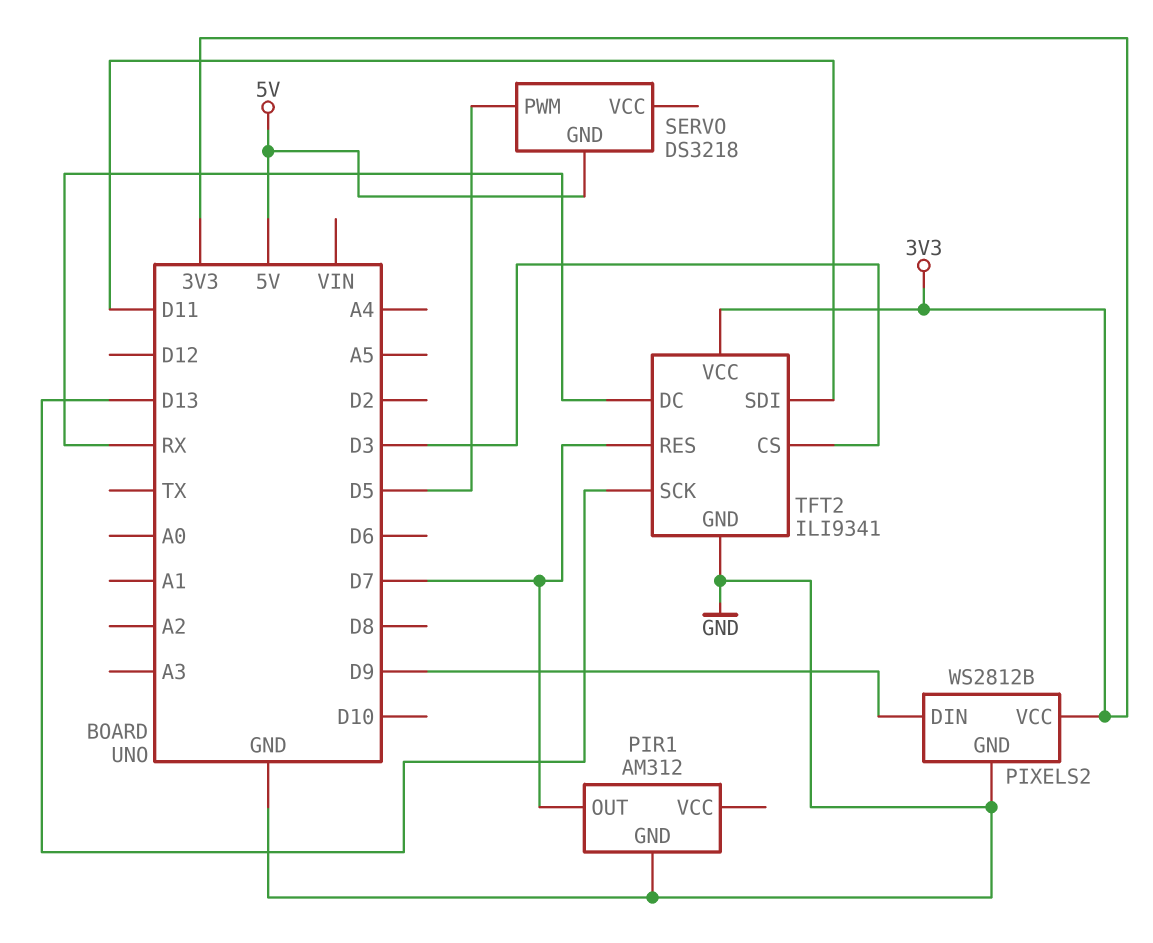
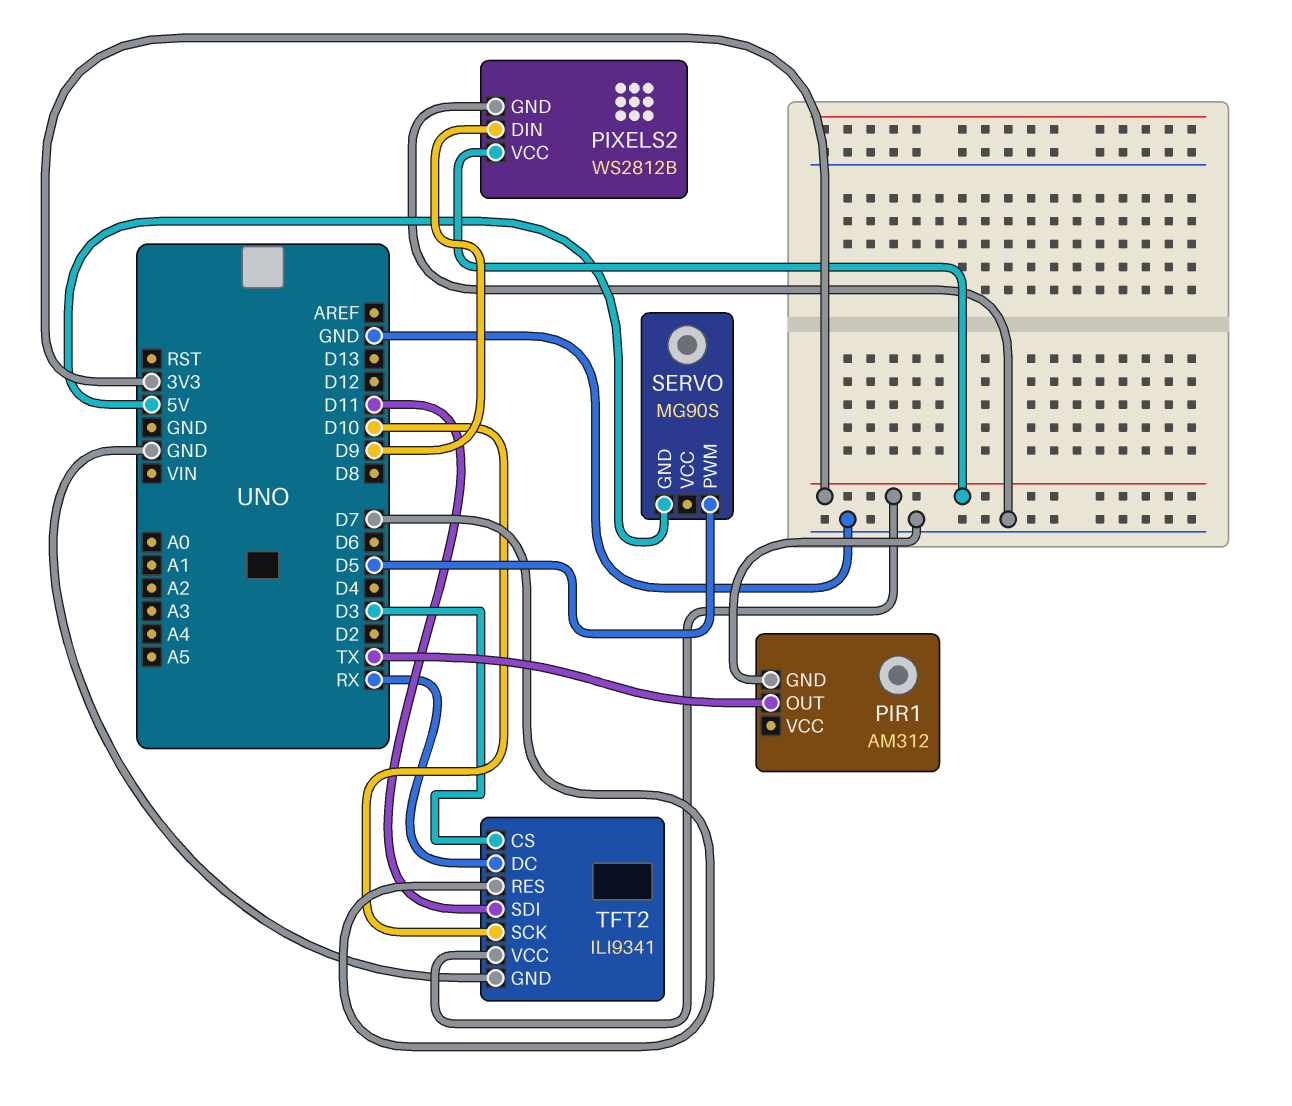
PIR1 pin OUT: D7 -> TX
SERVO: DS3218 -> MG90S
TFT2 pin SCK: D13 -> D10

